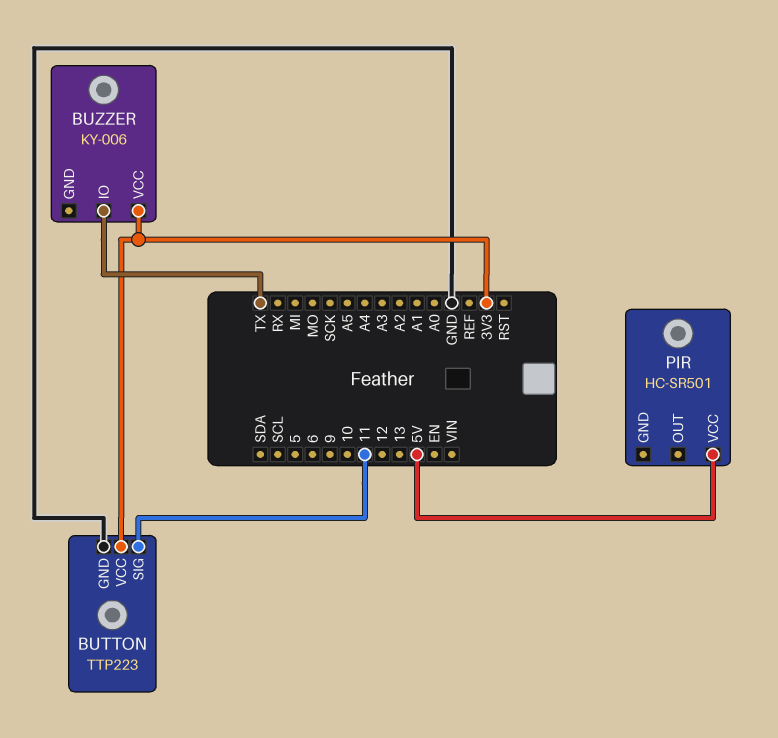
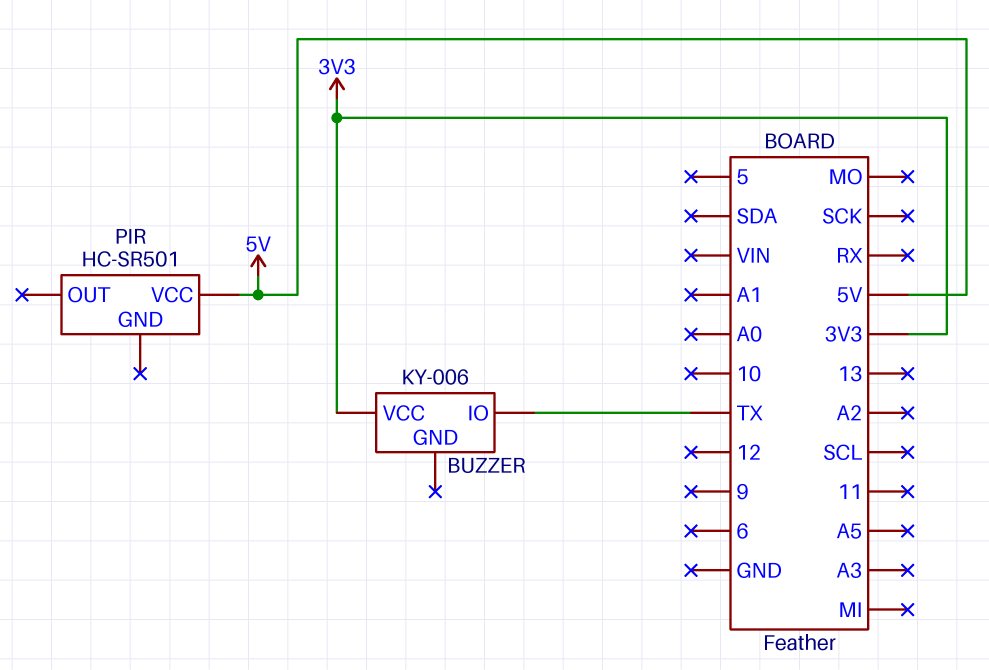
BUTTON: TTP223 -> none
BUTTON pin GND: GND -> none
BUTTON pin SIG: 11 -> none
BUTTON pin VCC: 3V3 -> none

